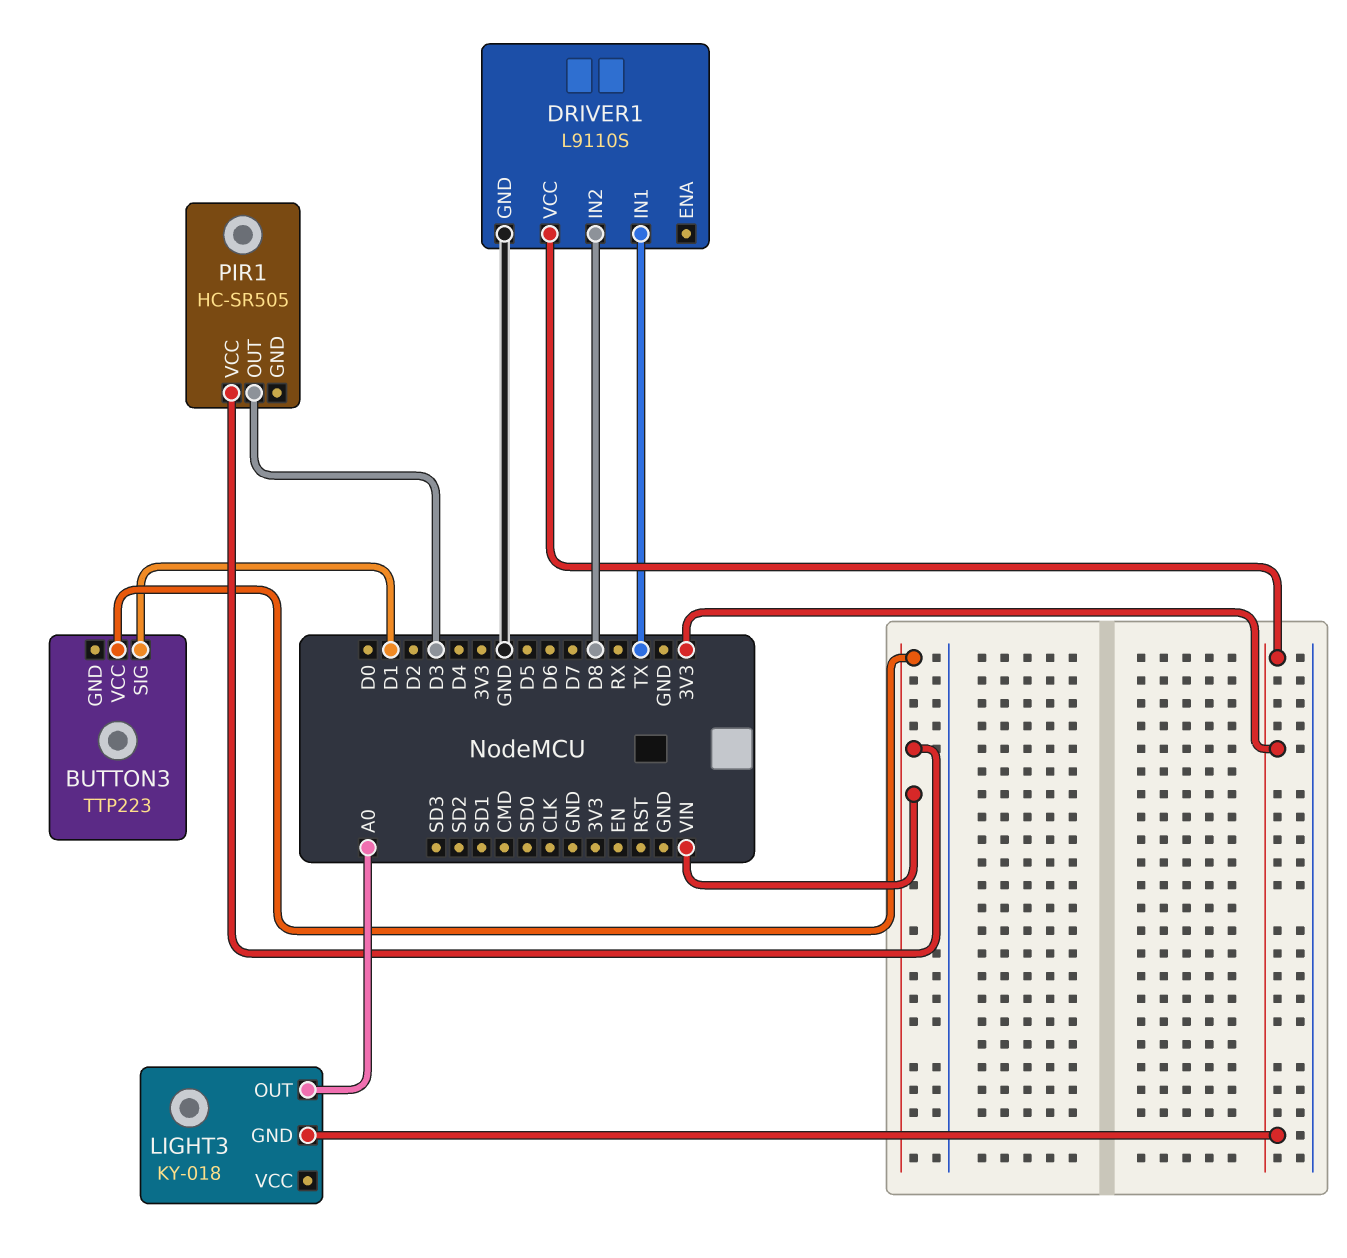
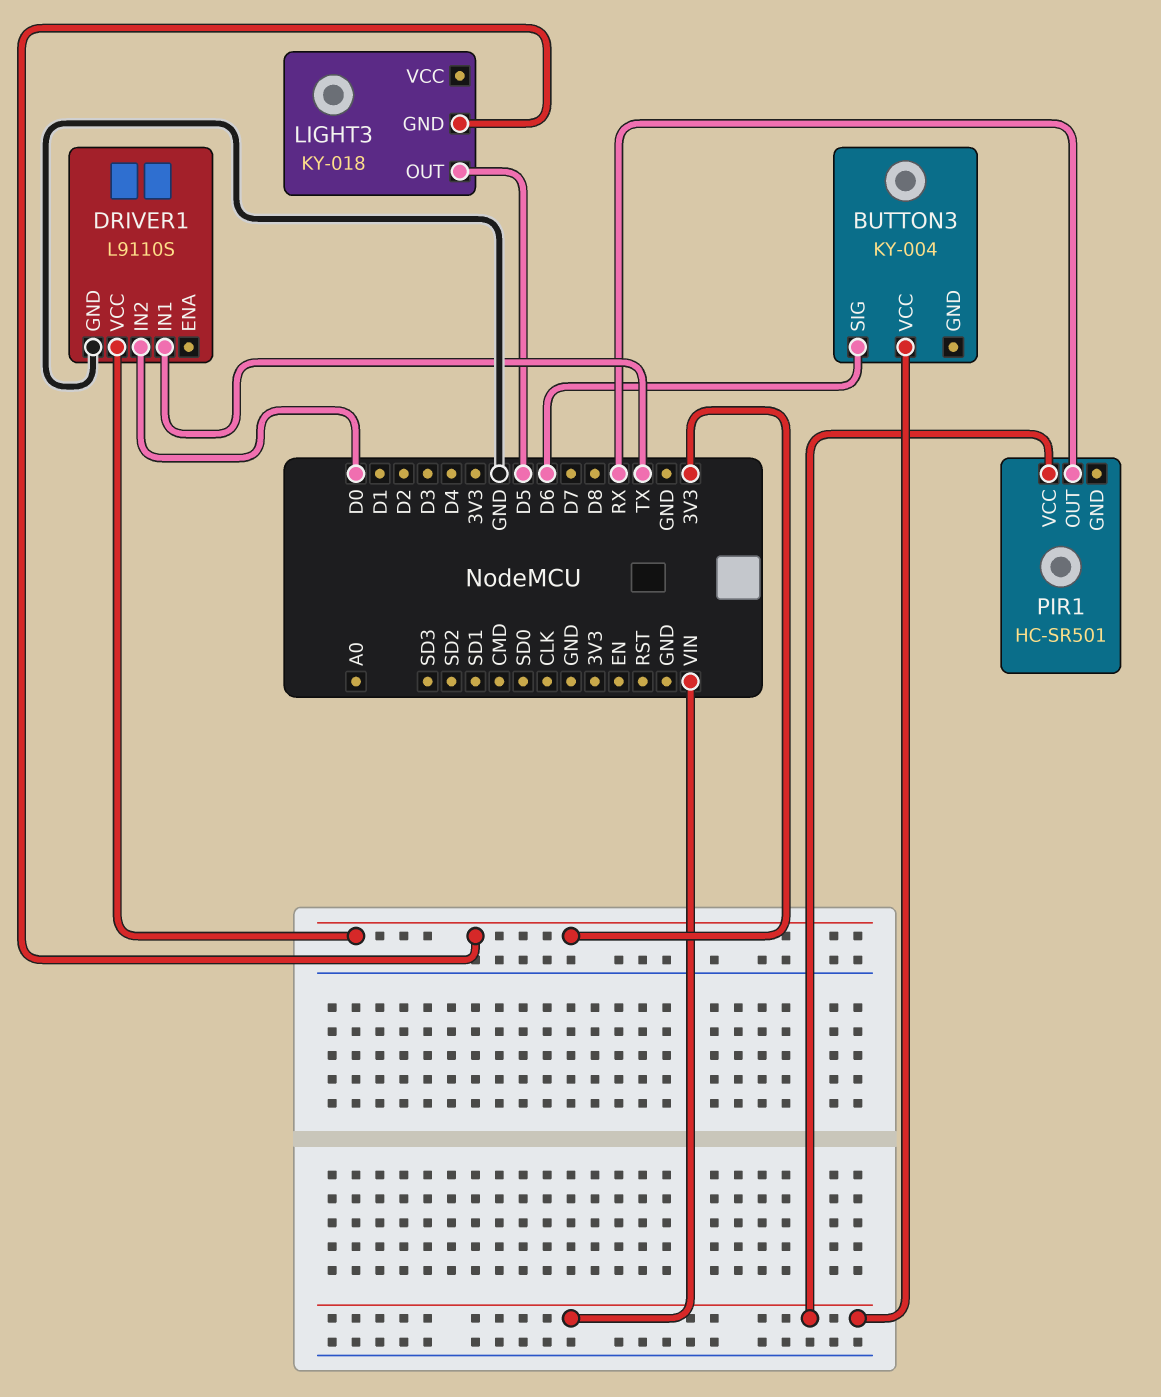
BUTTON3: TTP223 -> KY-004
BUTTON3 pin SIG: D1 -> D6
DRIVER1 pin IN2: D8 -> D0
LIGHT3 pin OUT: A0 -> D5
PIR1: HC-SR505 -> HC-SR501
PIR1 pin OUT: D3 -> RX

